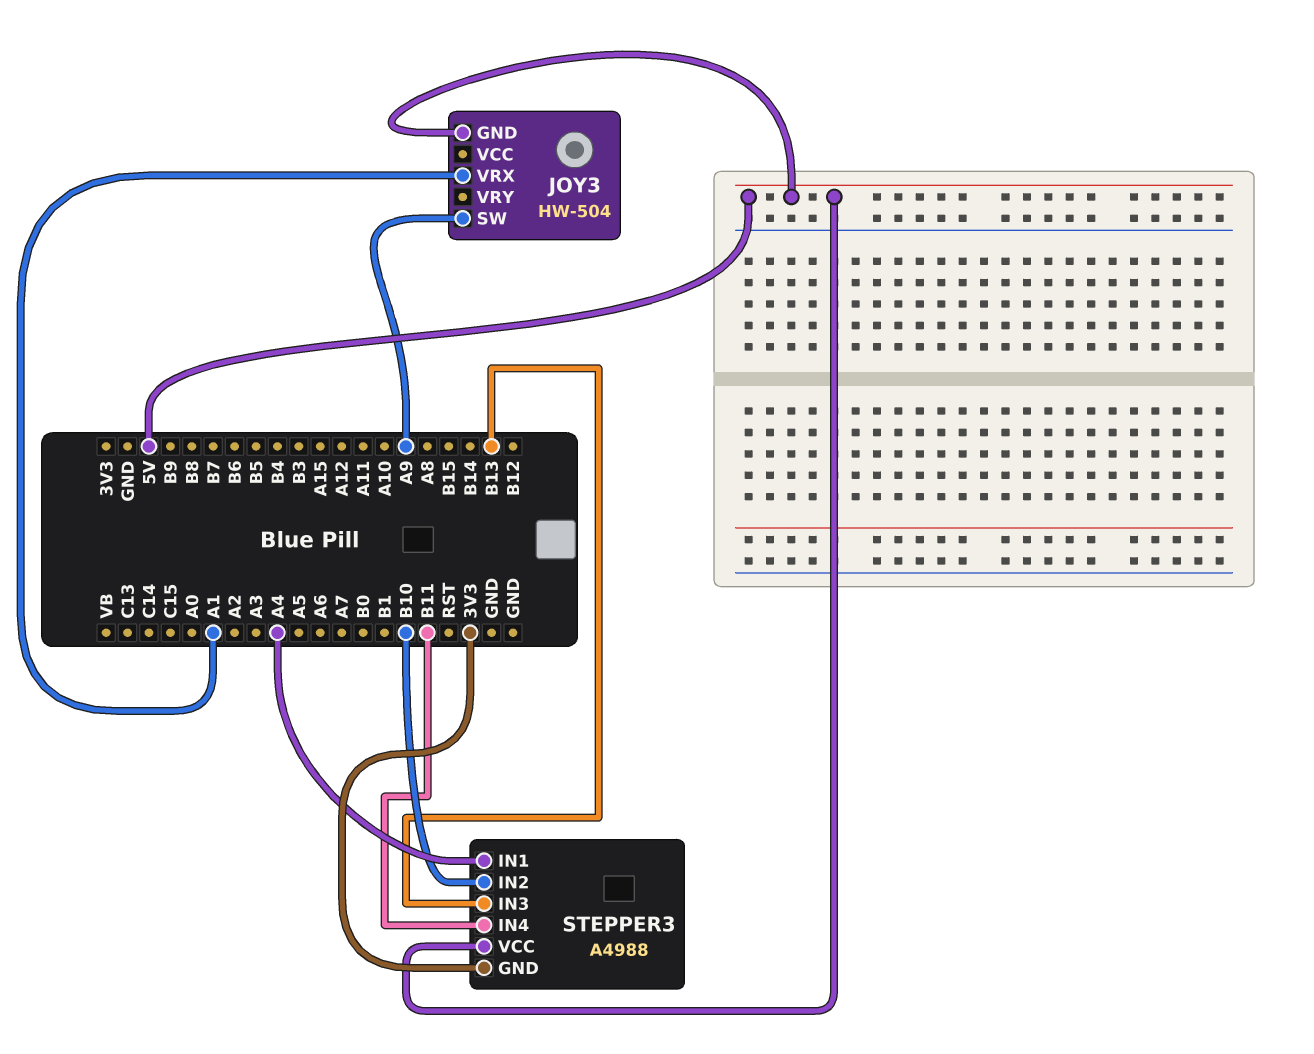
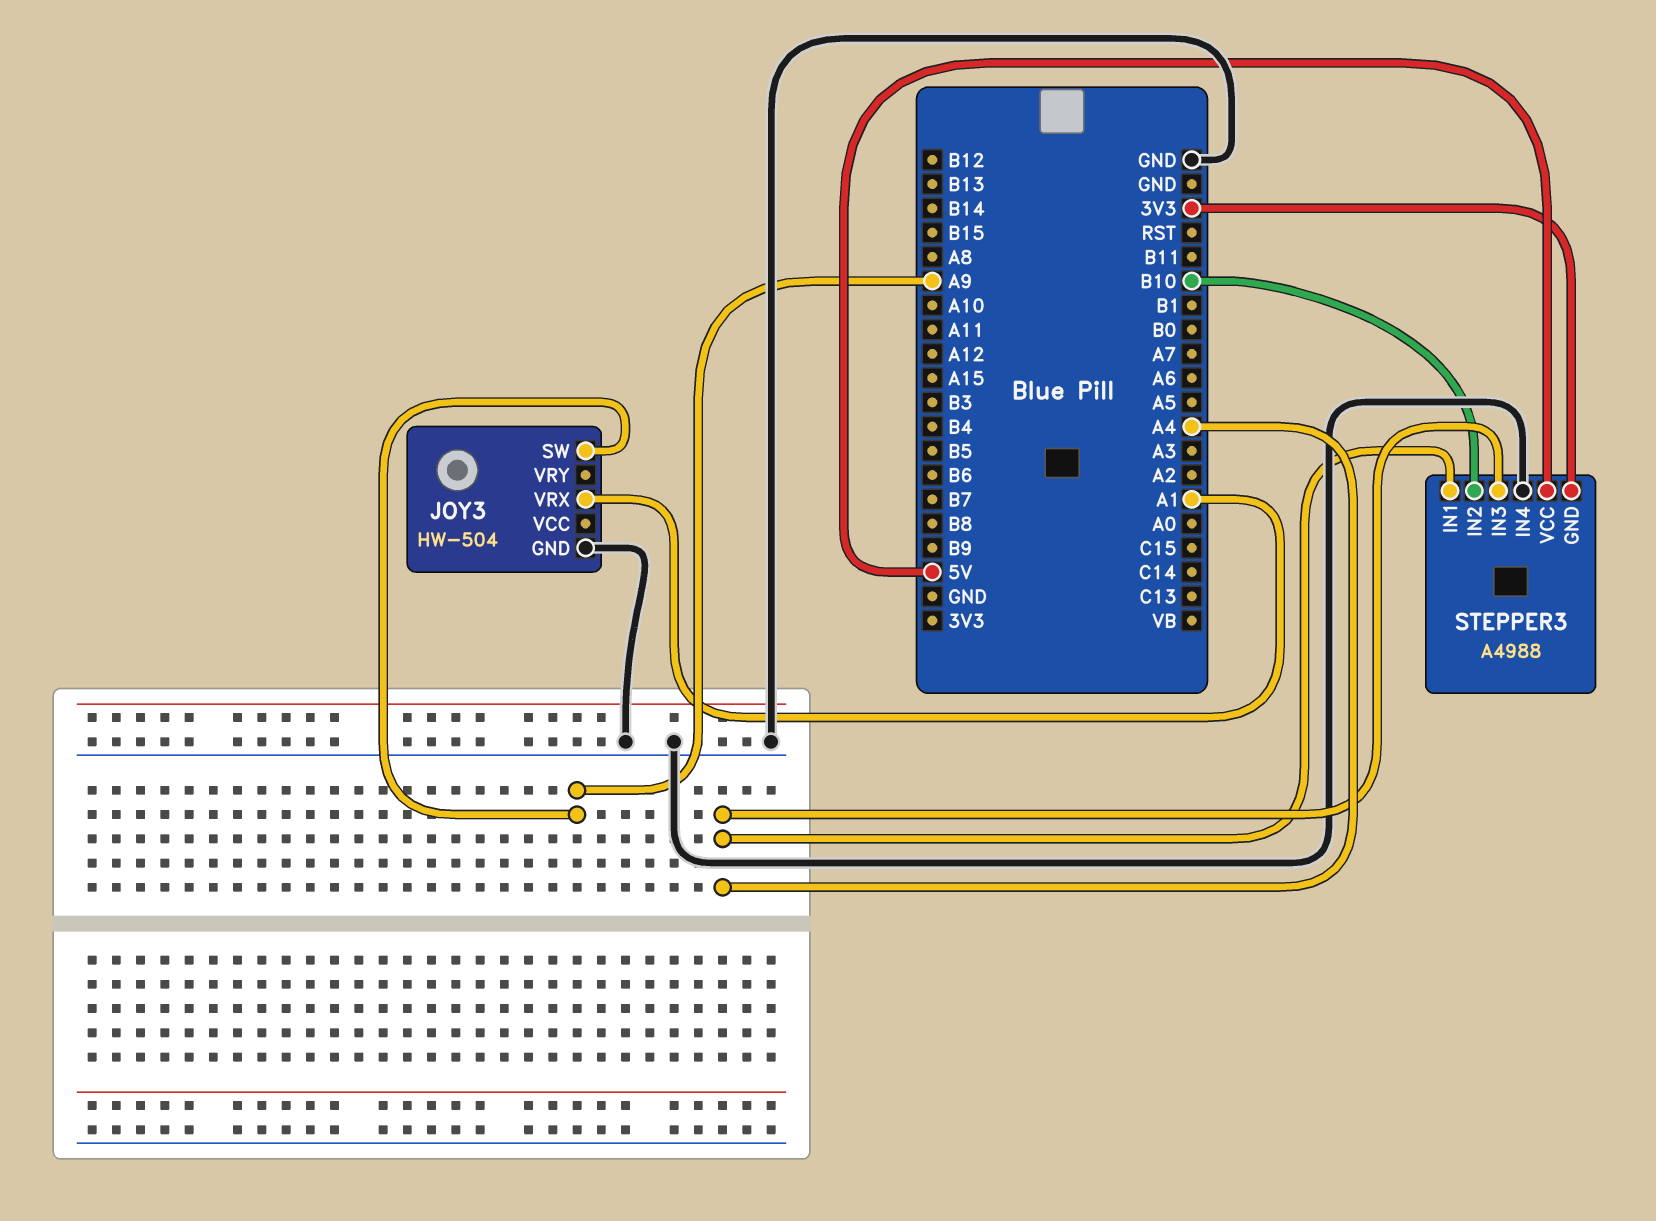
JOY3 pin GND: 5V -> GND
STEPPER3 pin IN3: B13 -> A4
STEPPER3 pin IN4: B11 -> GND

